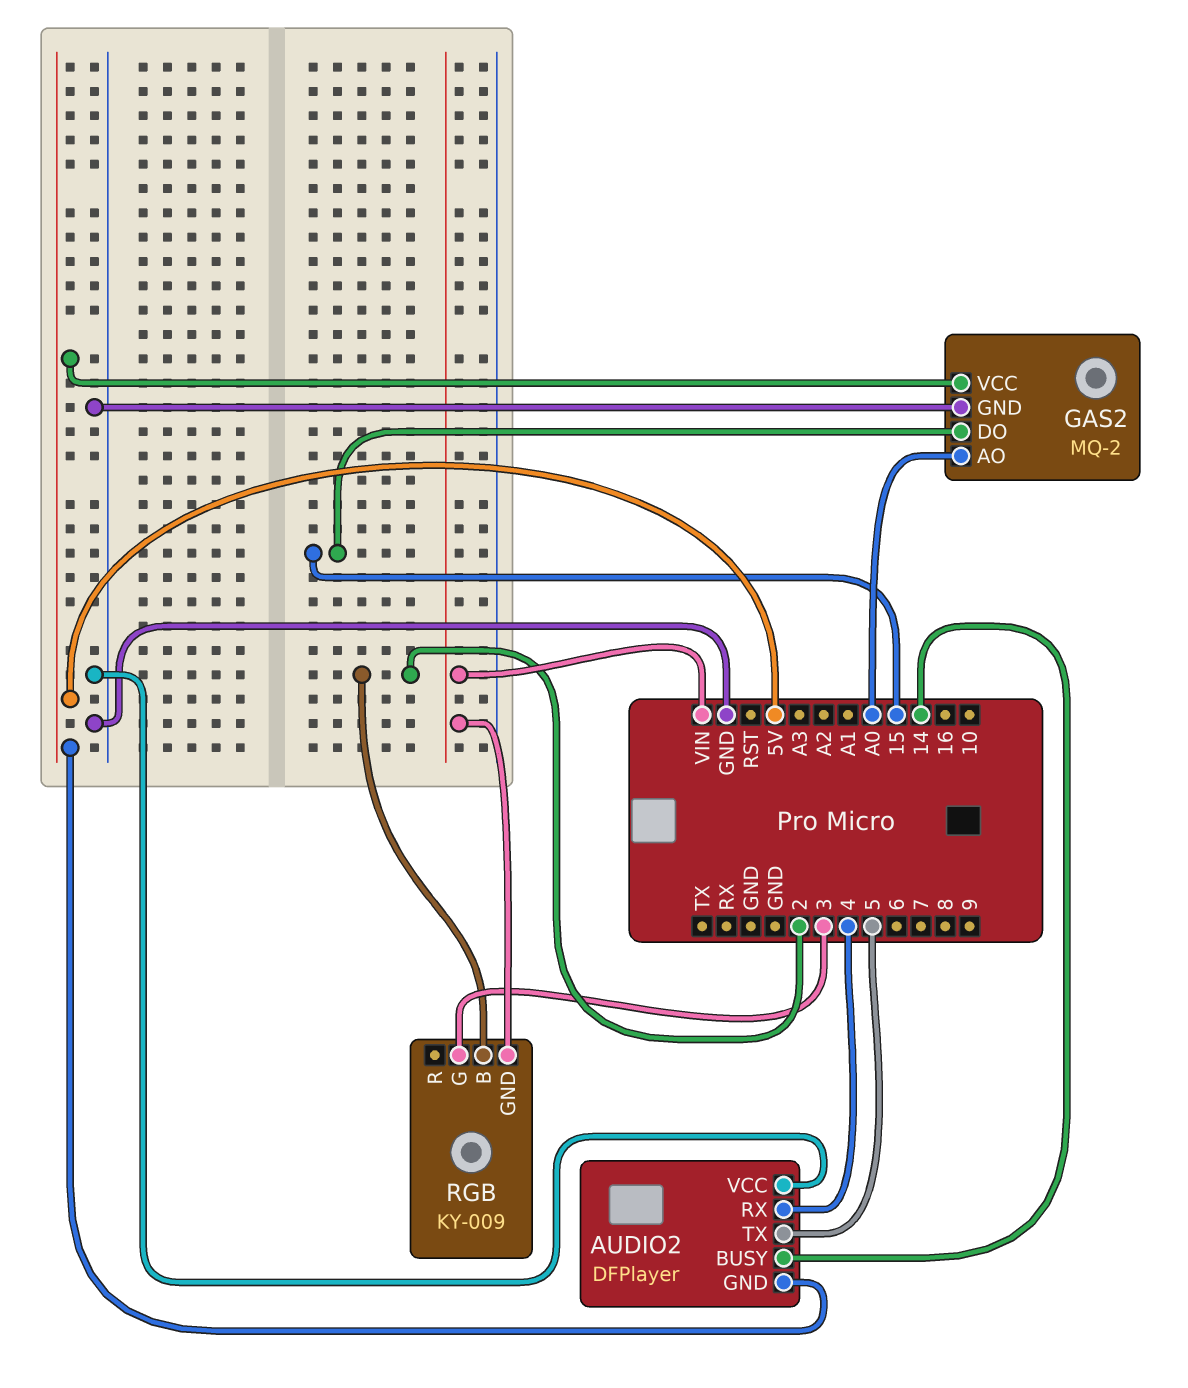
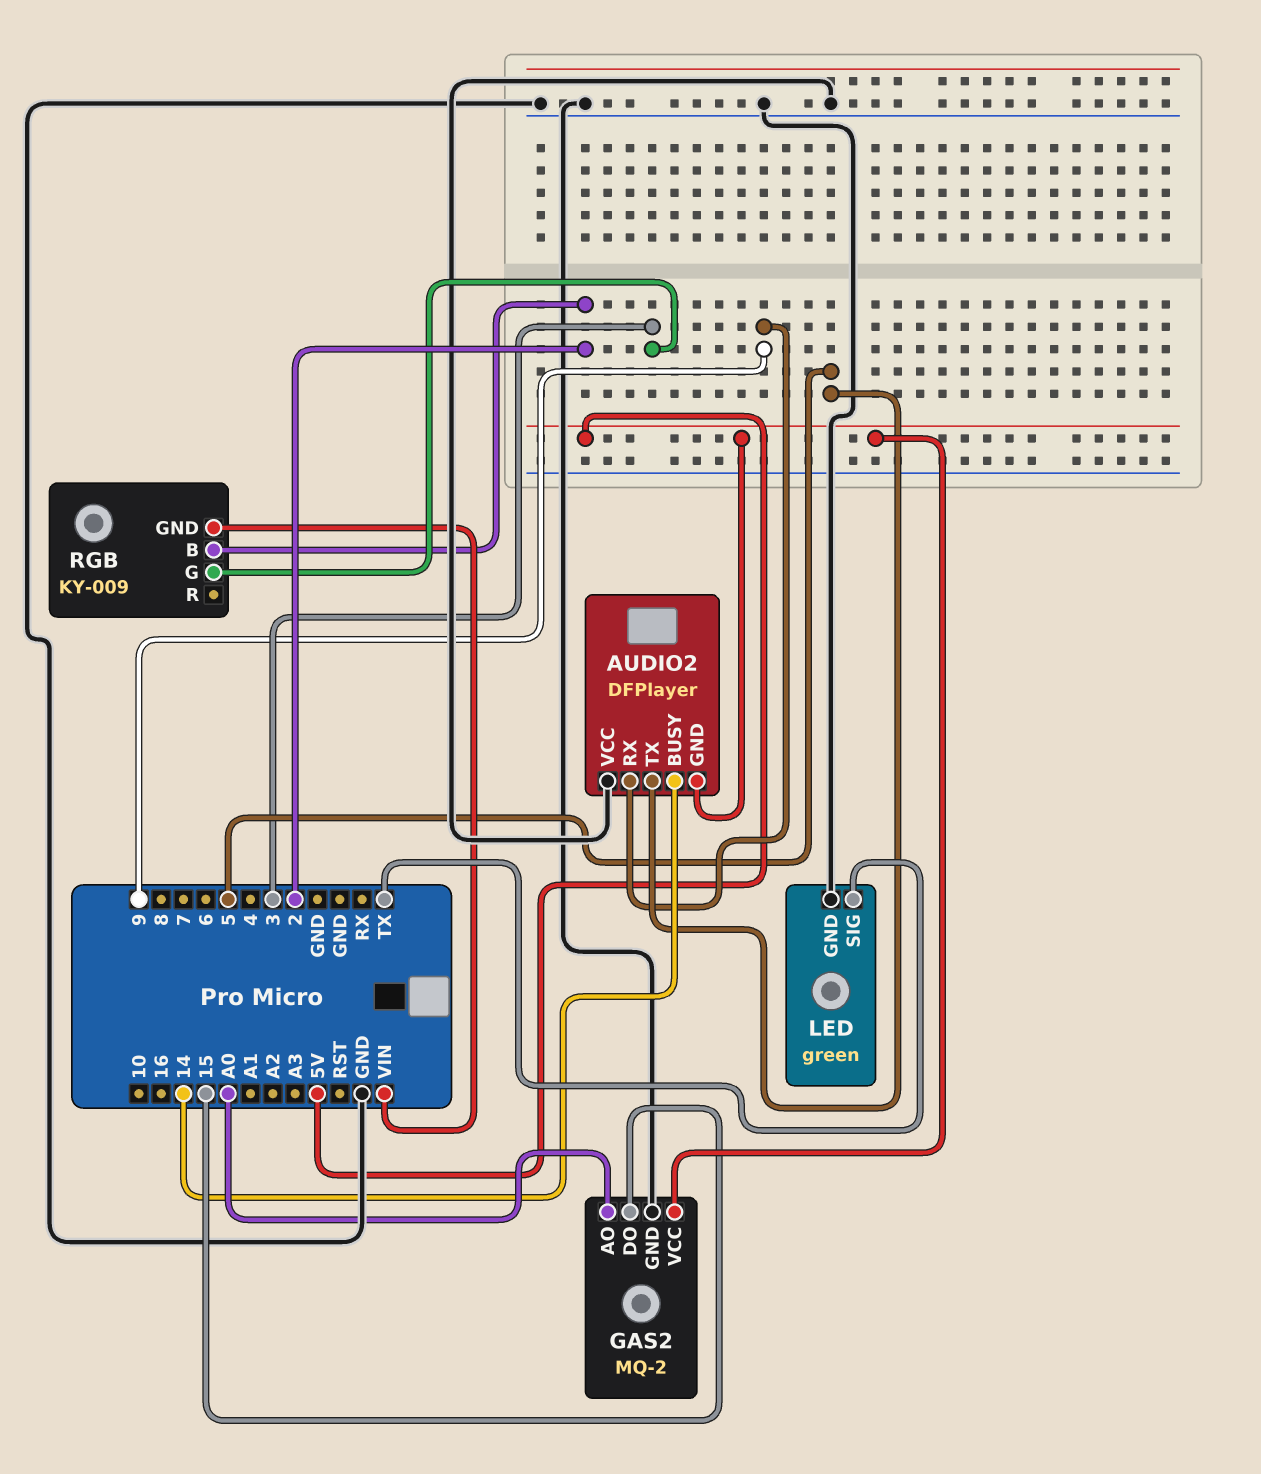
AUDIO2 pin RX: 4 -> 9
LED: none -> green
LED pin GND: none -> GND
LED pin SIG: none -> TX

